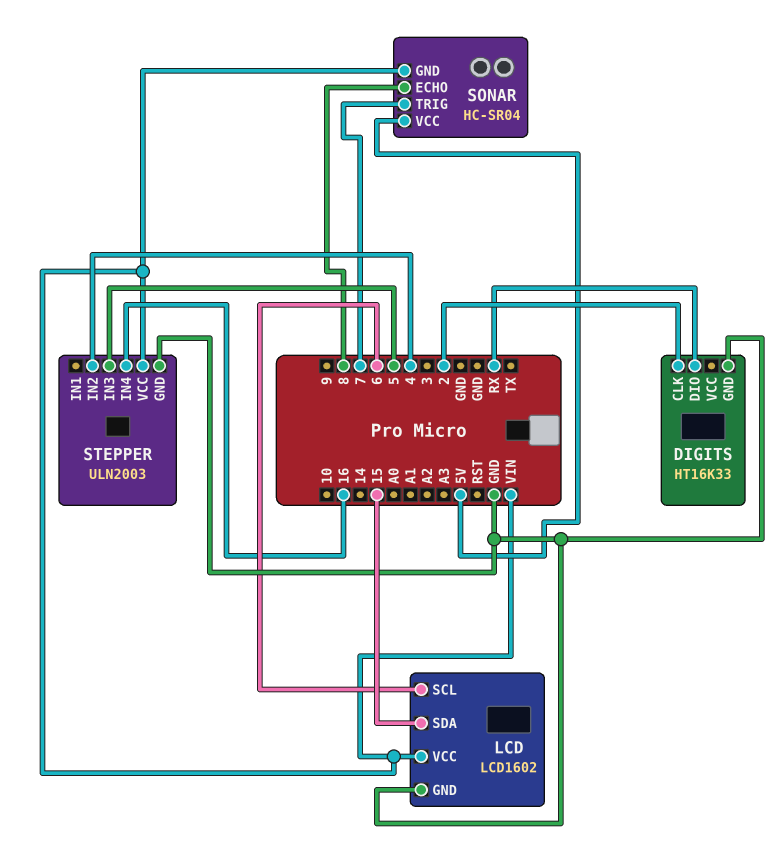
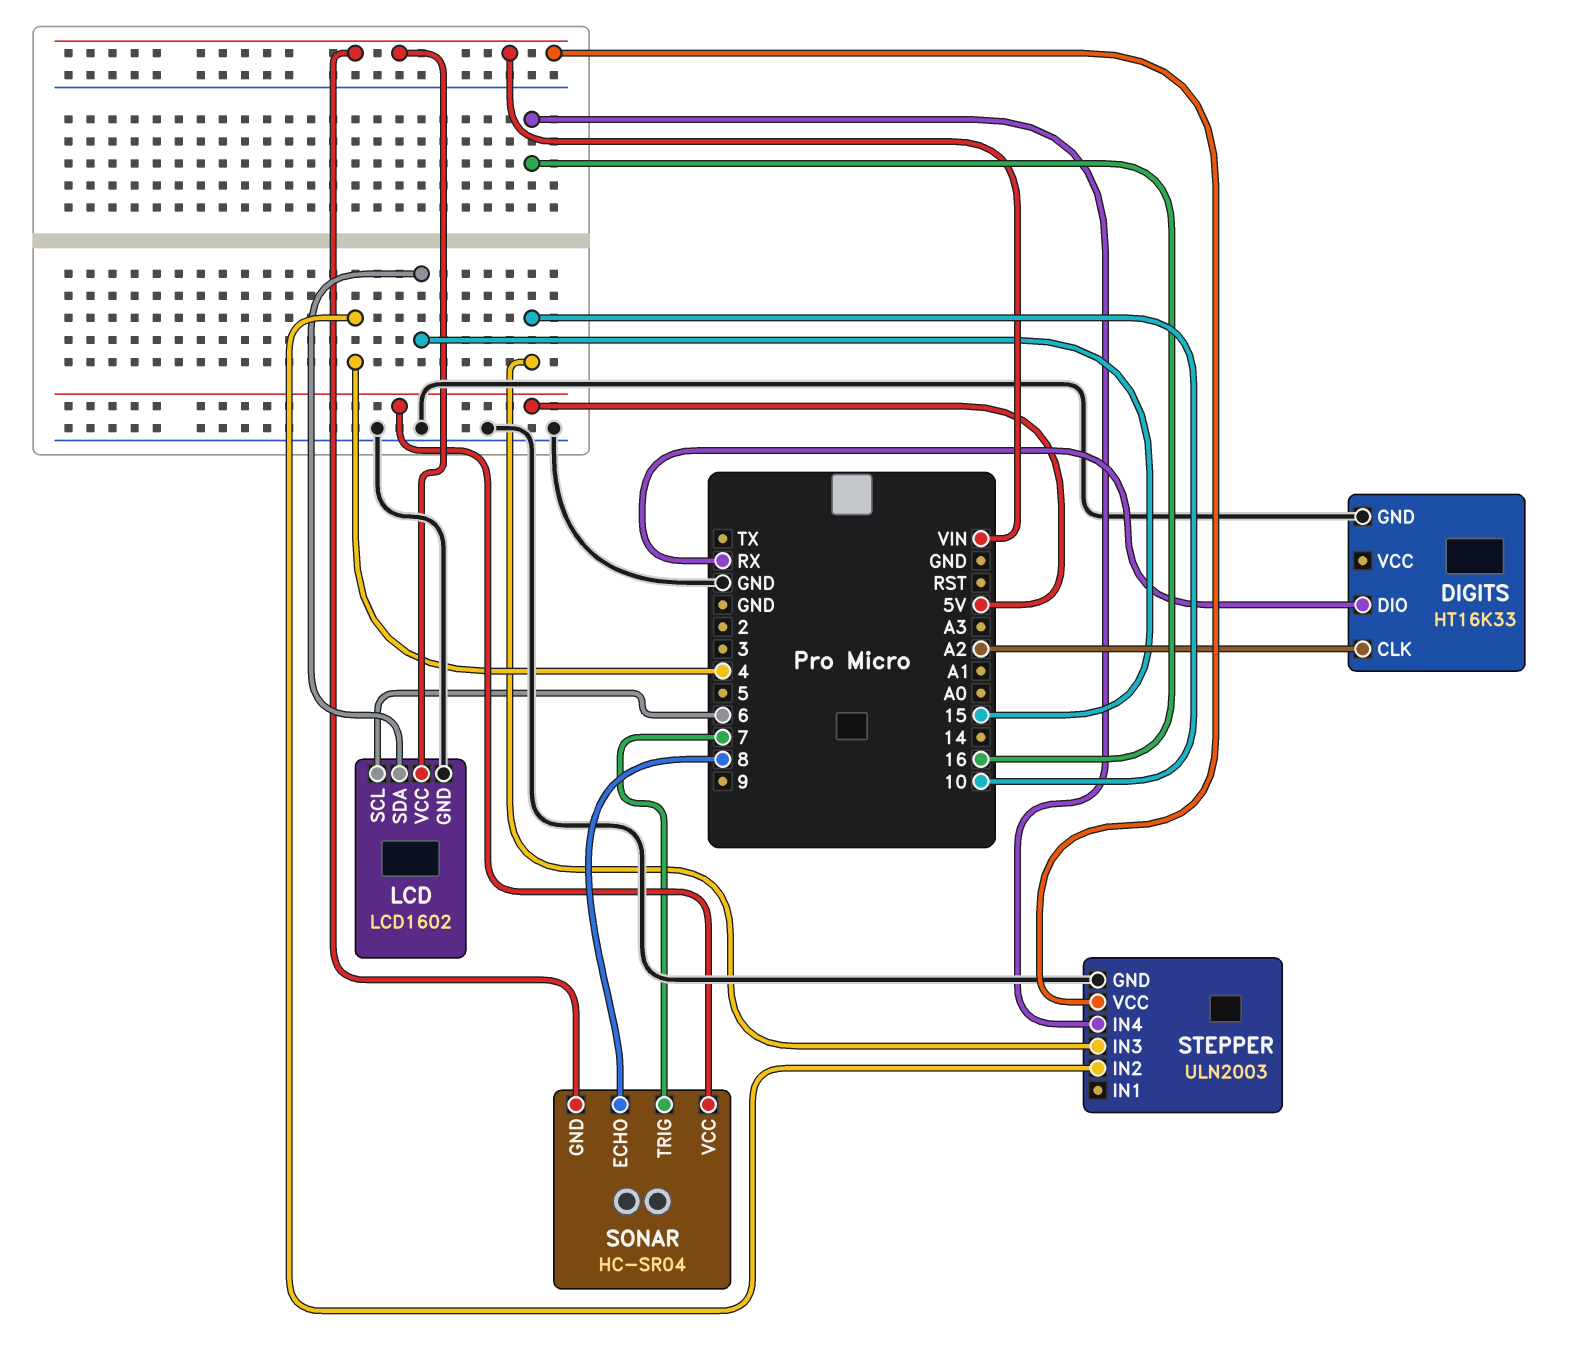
DIGITS pin CLK: 2 -> A2
STEPPER pin IN3: 5 -> 10

